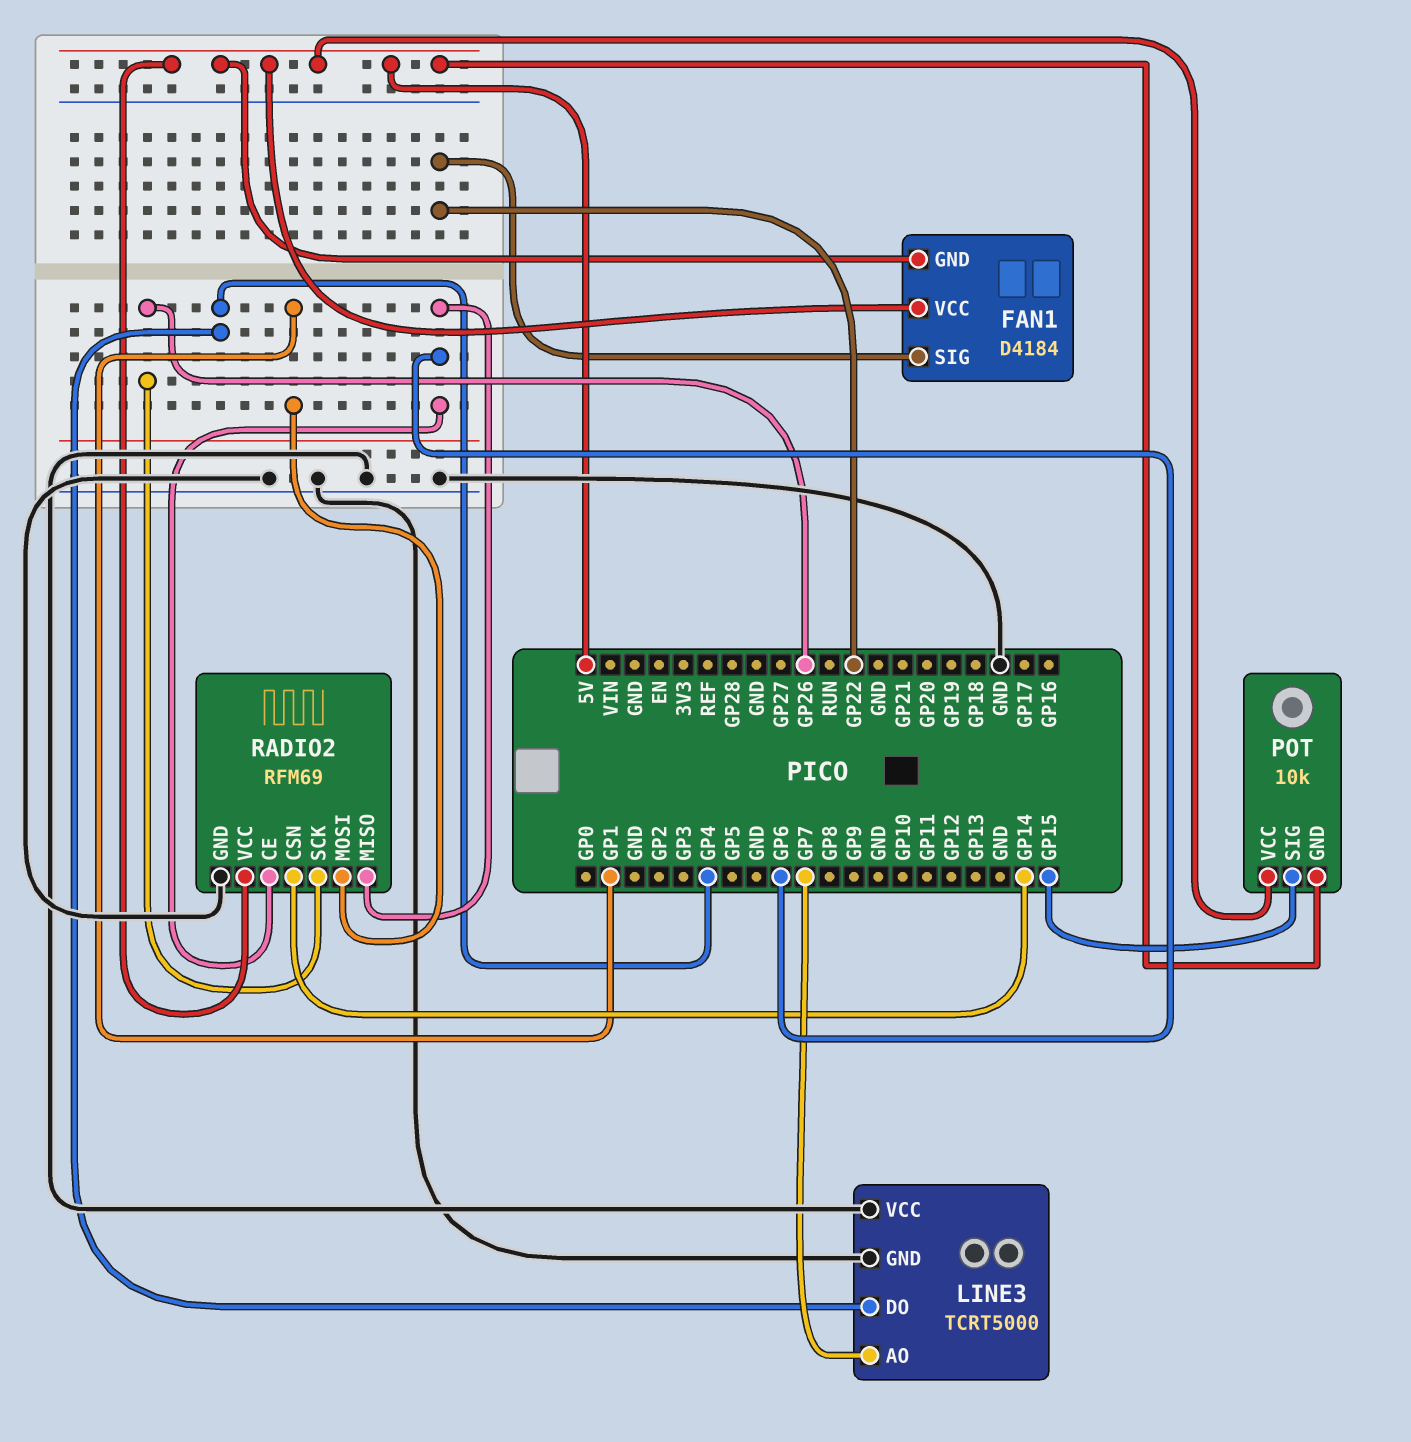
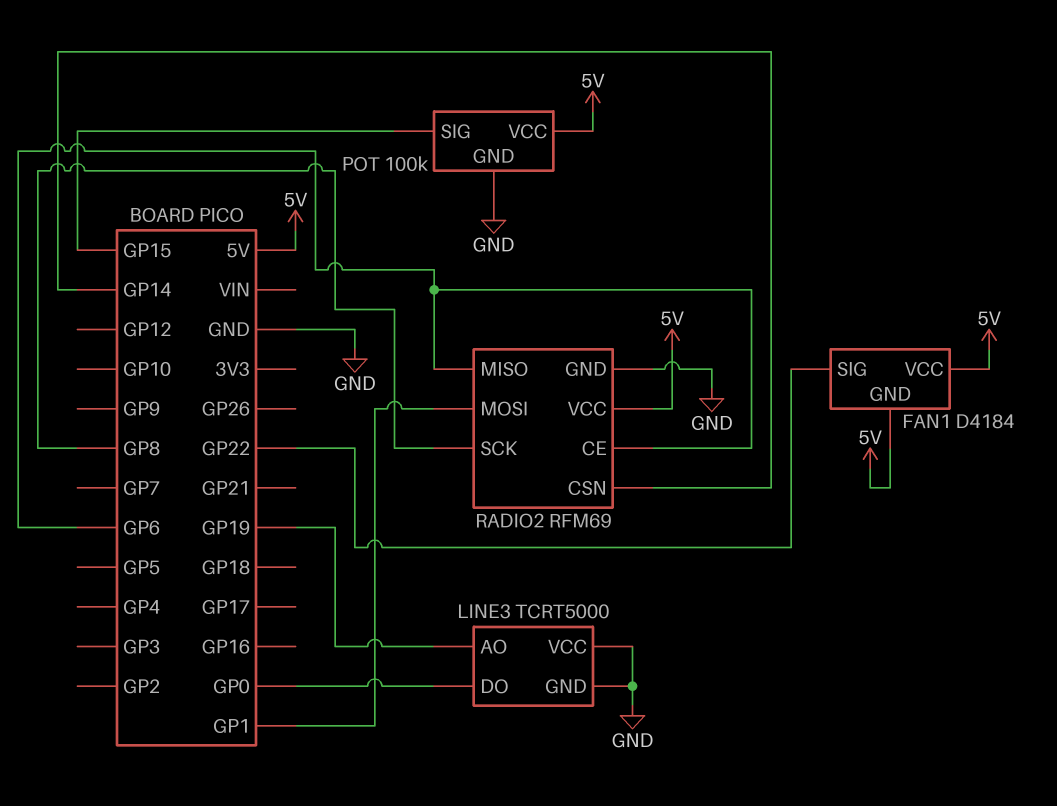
LINE3 pin AO: GP7 -> GP19
LINE3 pin DO: GP4 -> GP0
POT: 10k -> 100k
POT pin GND: 5V -> GND
RADIO2 pin SCK: GP26 -> GP8

